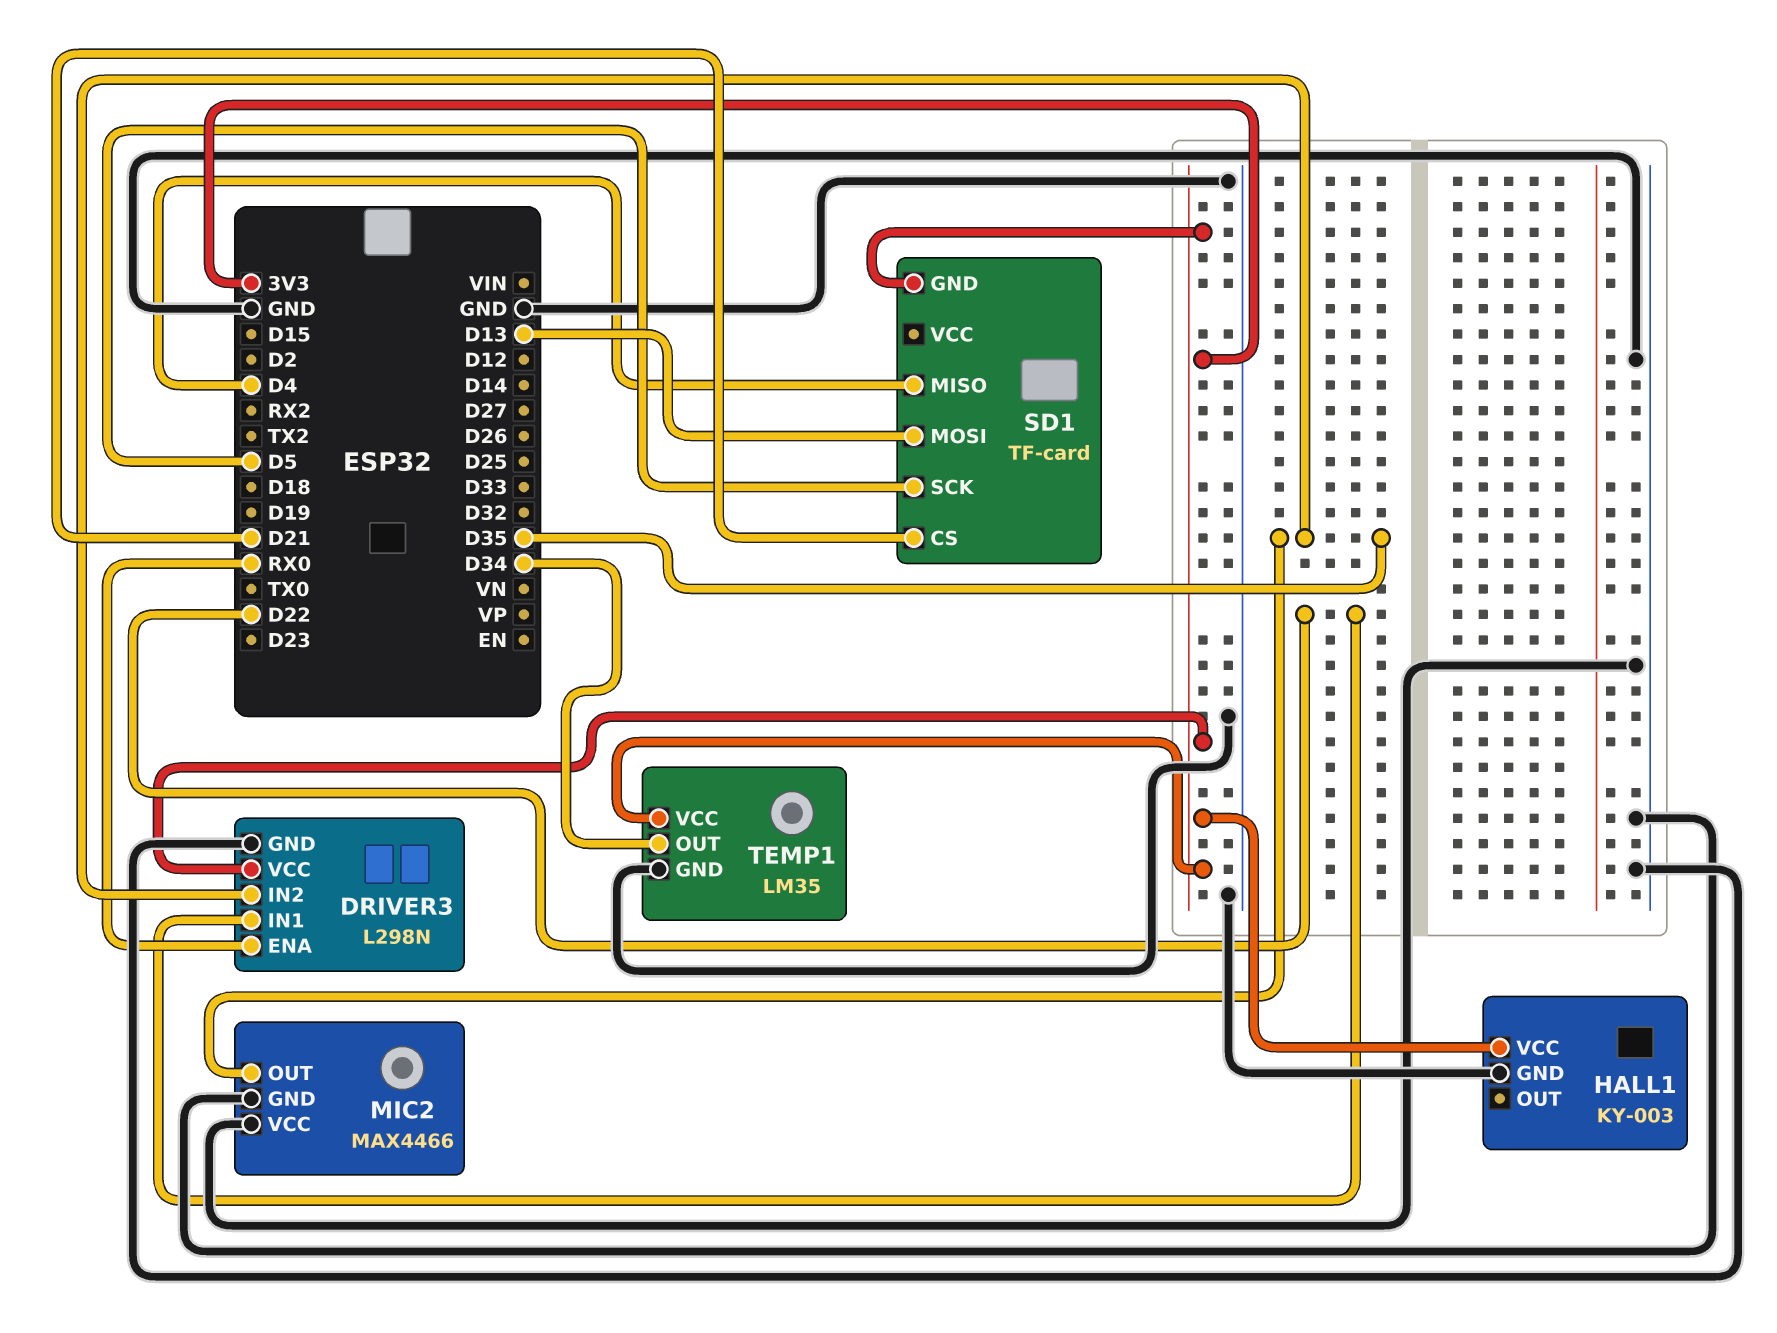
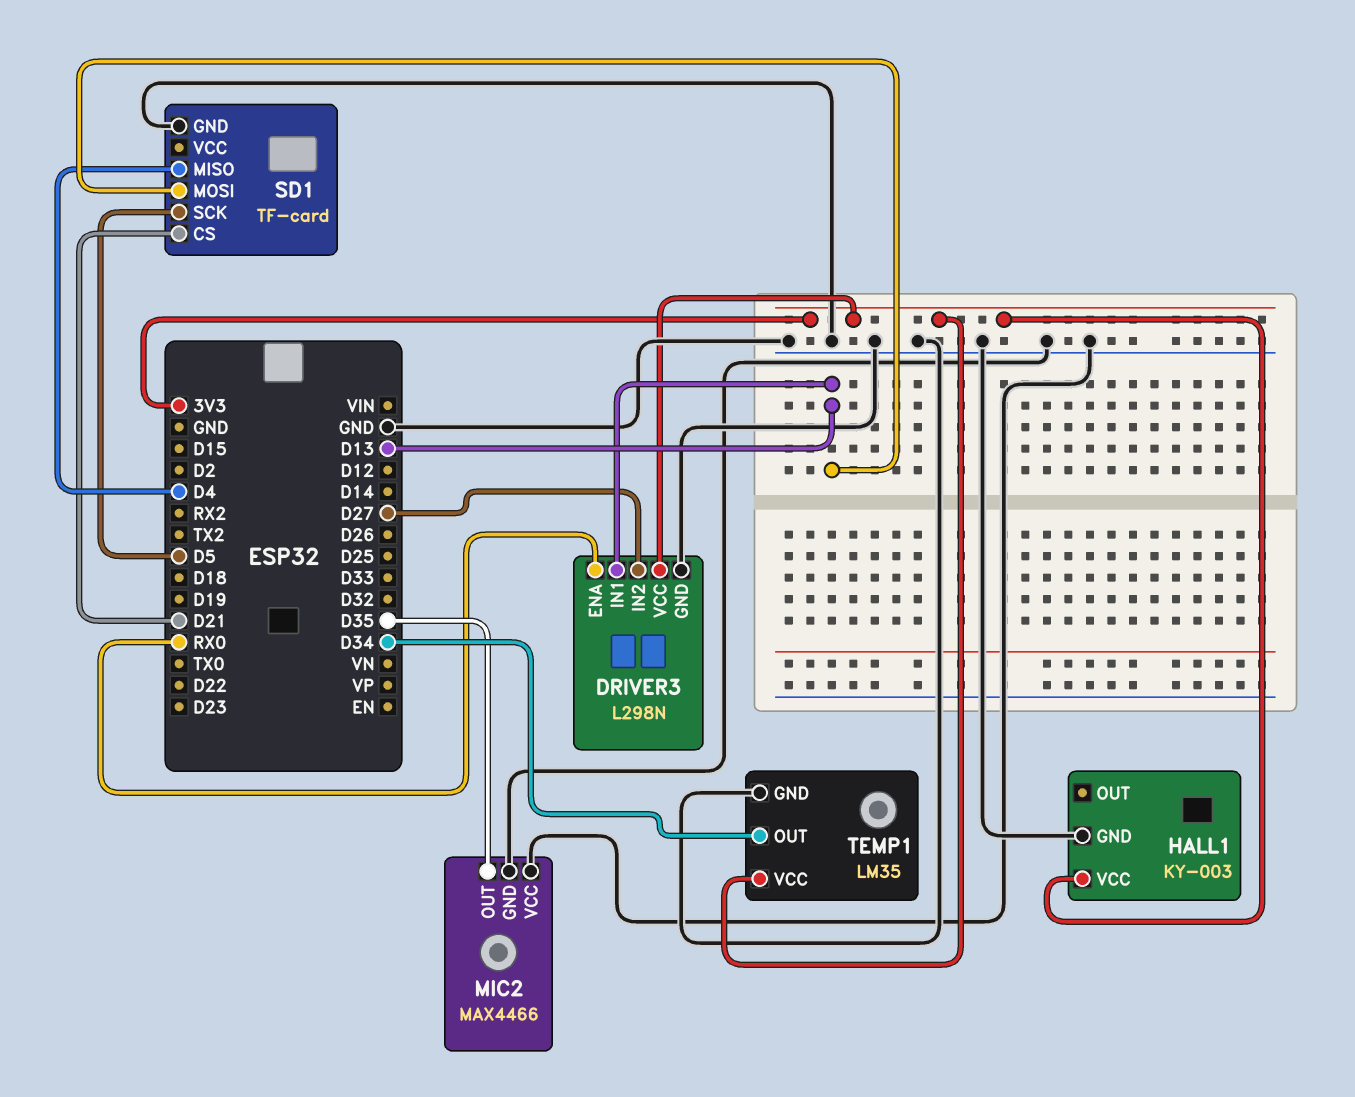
DRIVER3 pin IN1: D22 -> D13
DRIVER3 pin IN2: D35 -> D27
SD1 pin GND: 3V3 -> GND

